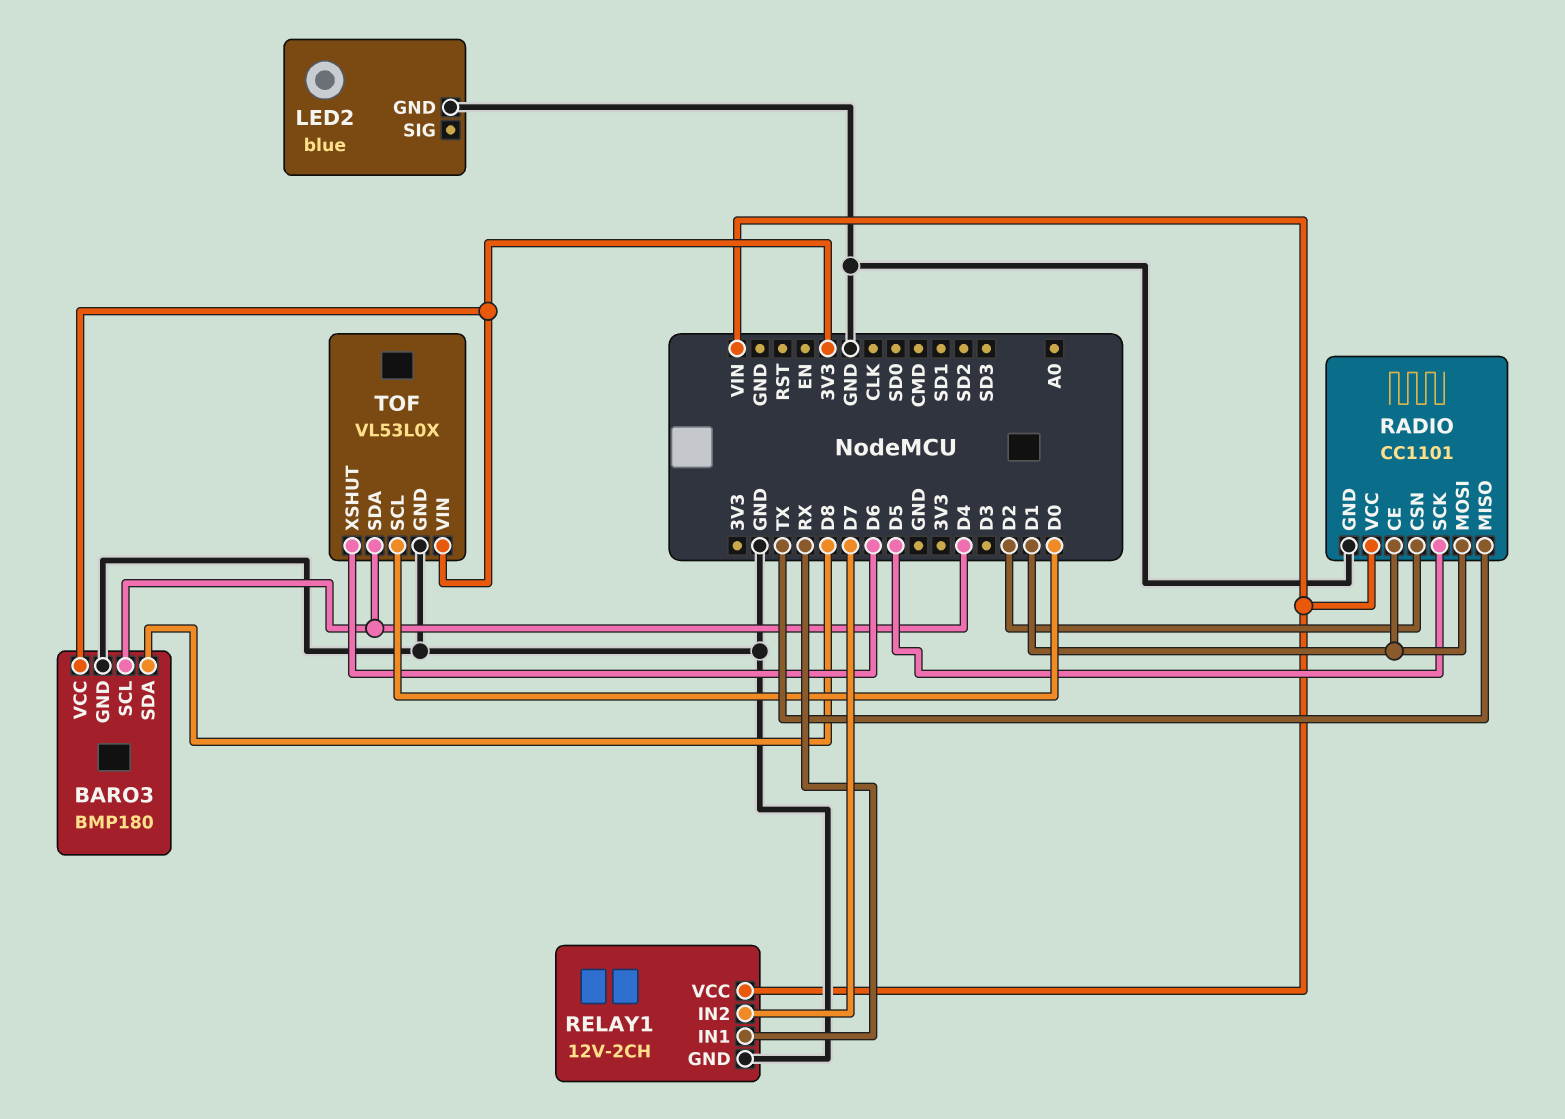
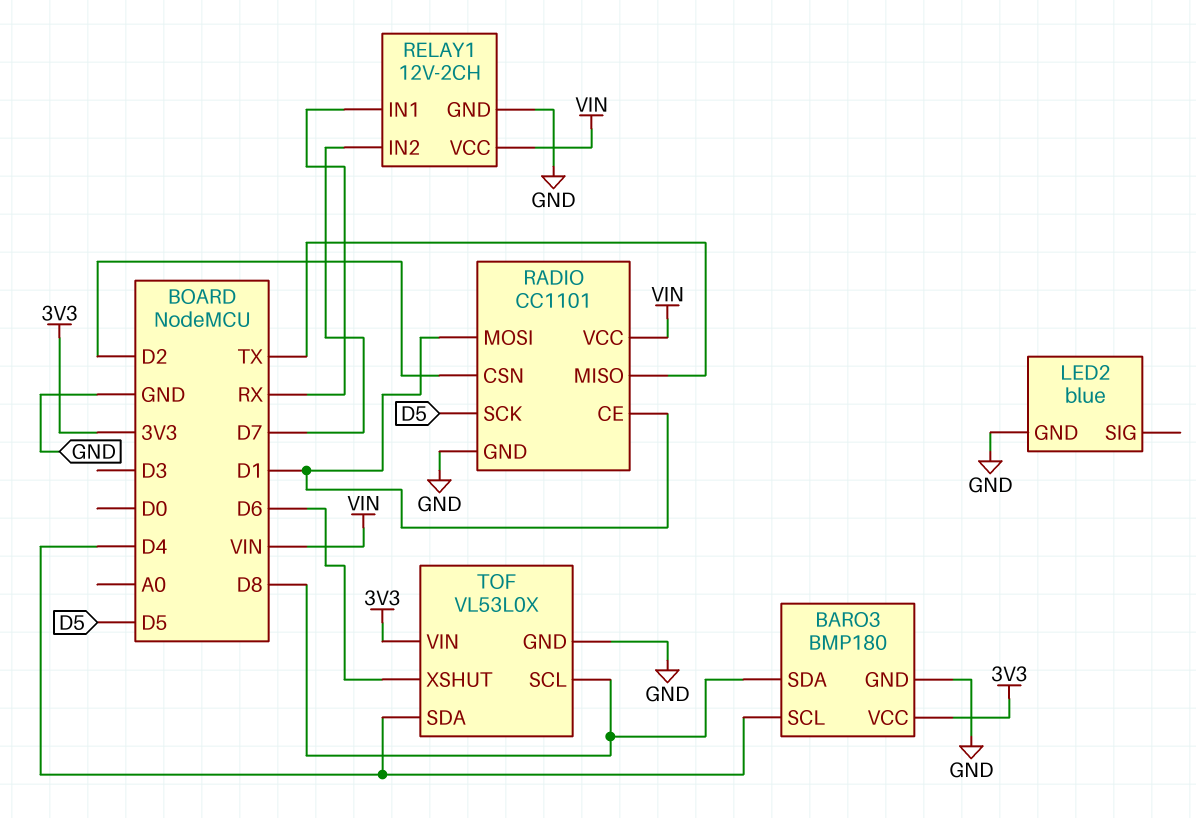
TOF pin SCL: D0 -> D8

